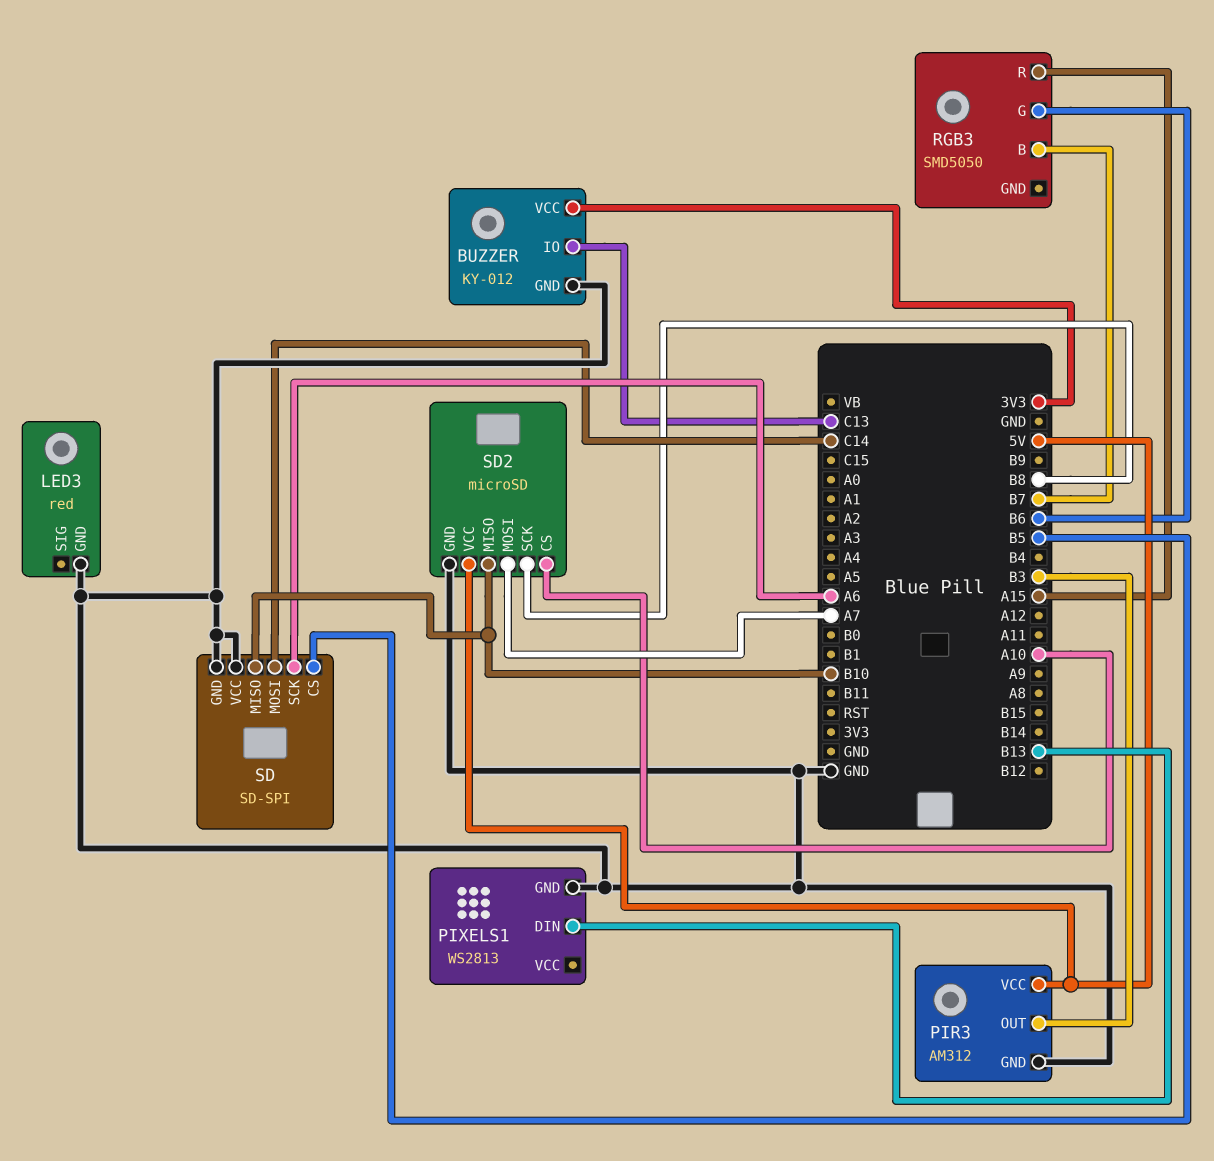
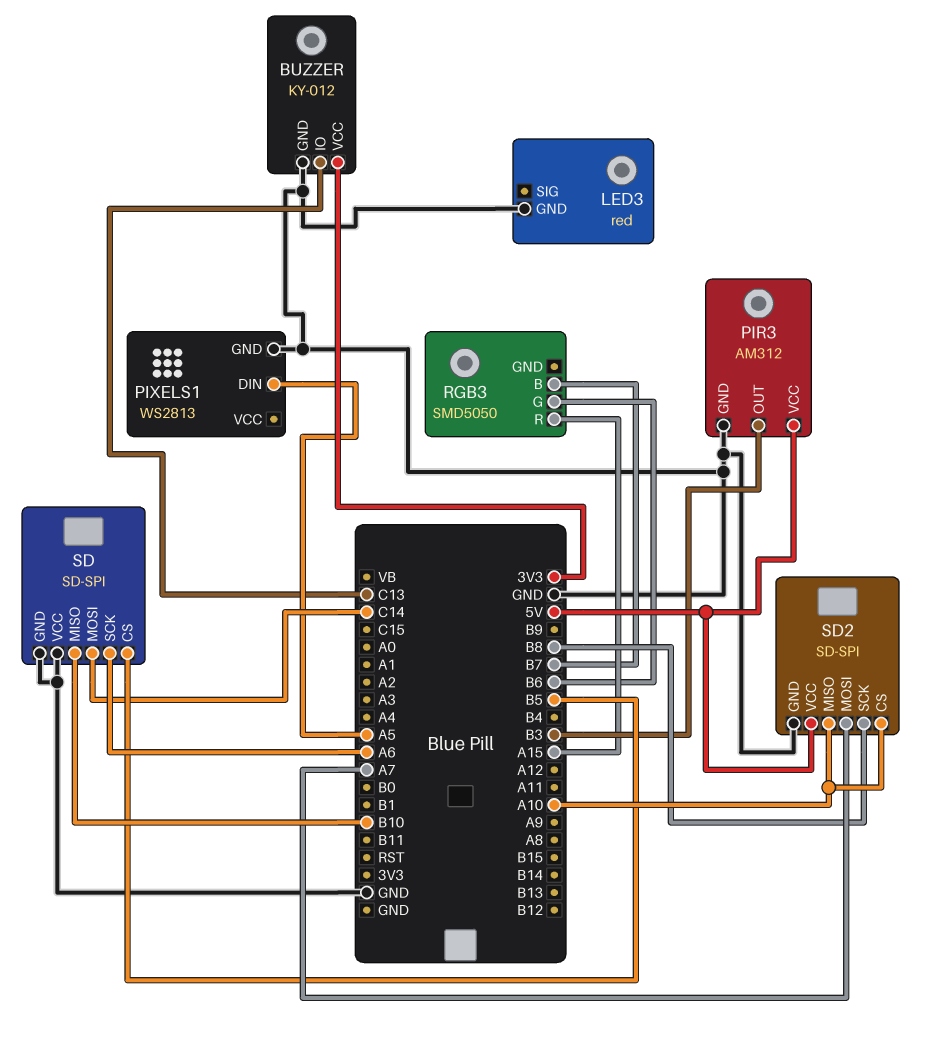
PIXELS1 pin DIN: B13 -> A5
SD2: microSD -> SD-SPI
SD2 pin MISO: B10 -> A10

